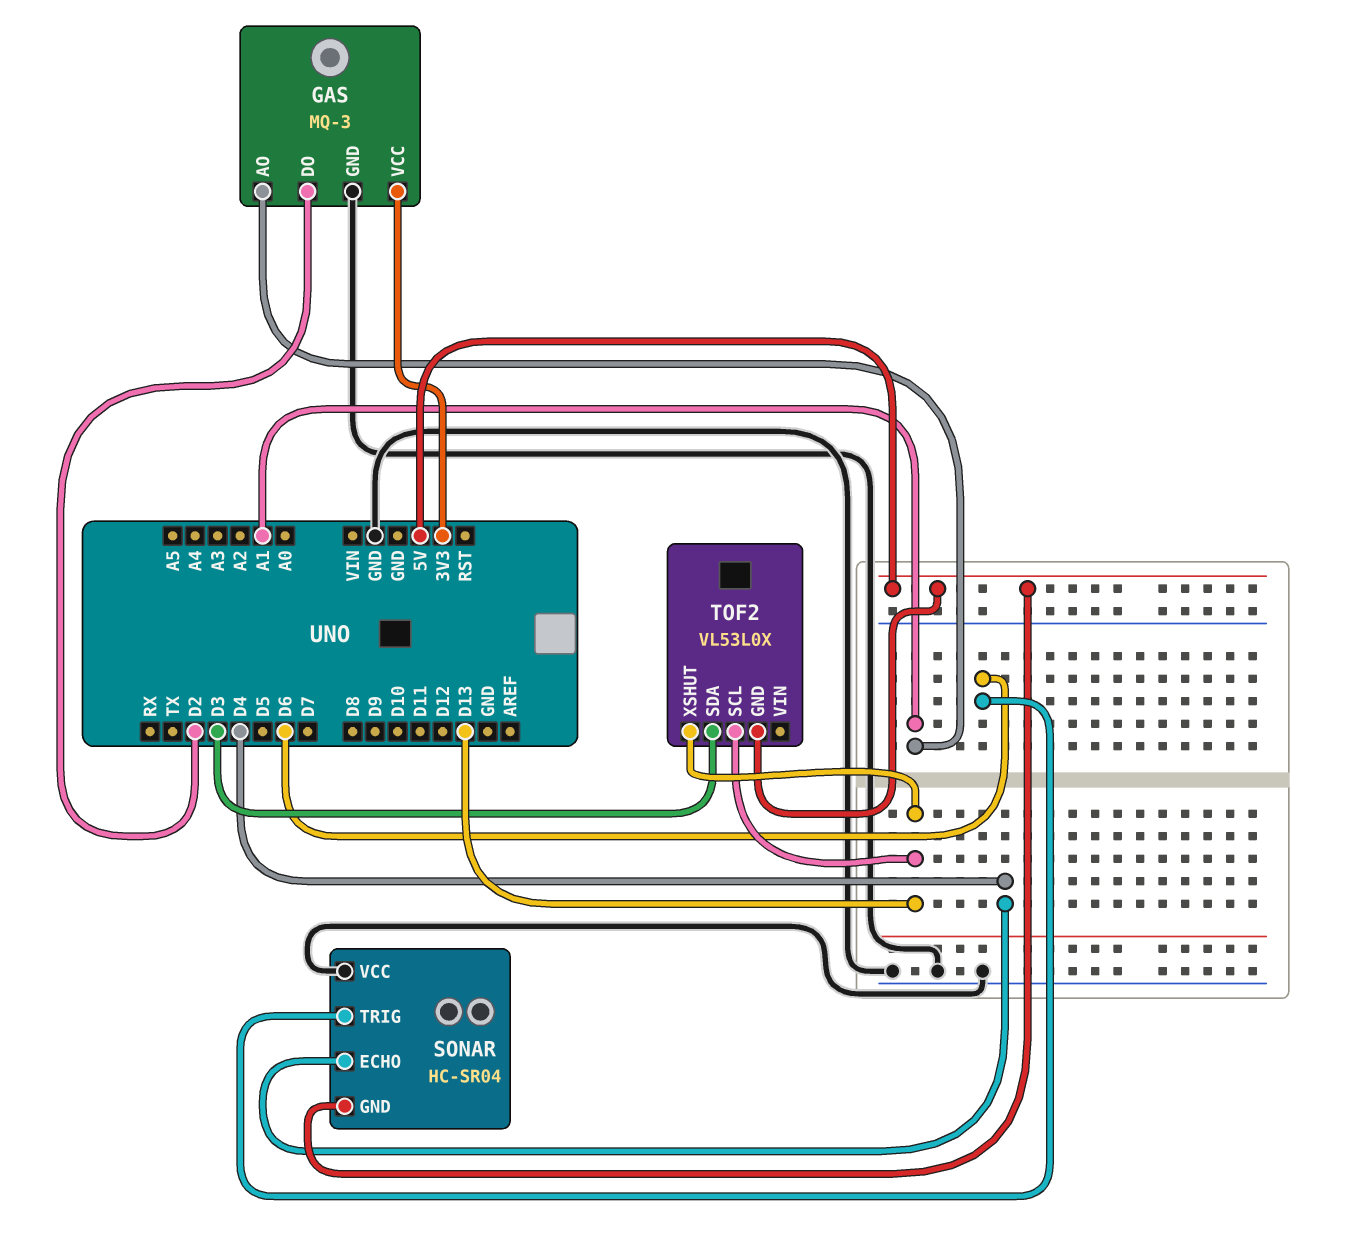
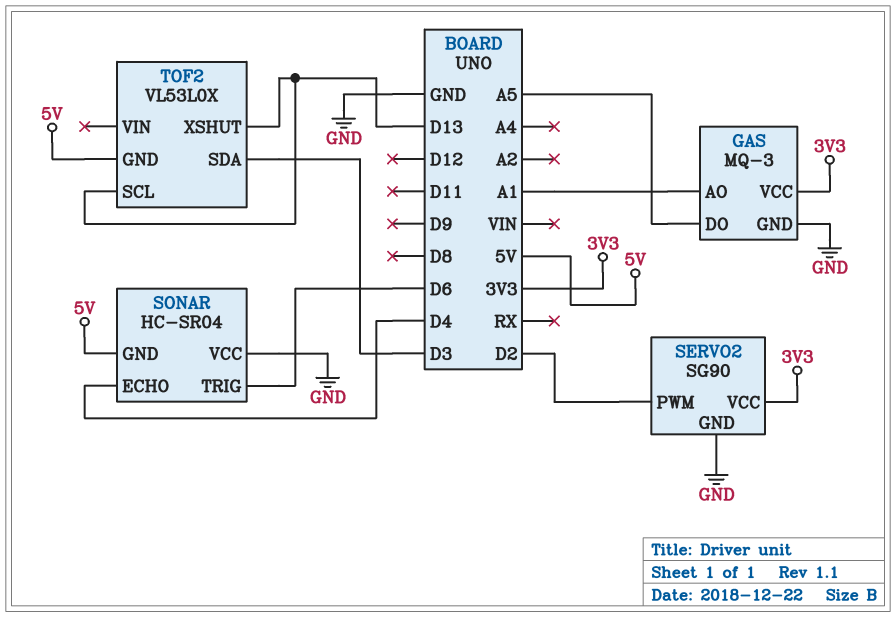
GAS pin DO: D2 -> A5
SERVO2: none -> SG90
SERVO2 pin GND: none -> GND
SERVO2 pin PWM: none -> D2
SERVO2 pin VCC: none -> 3V3

